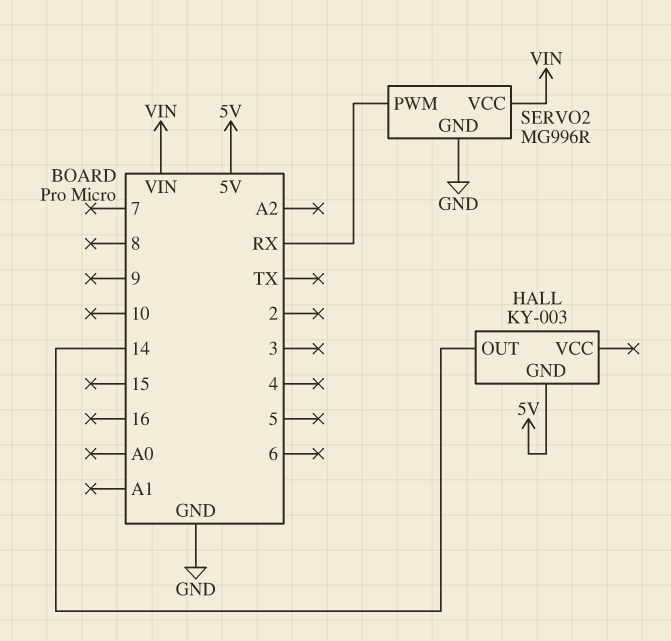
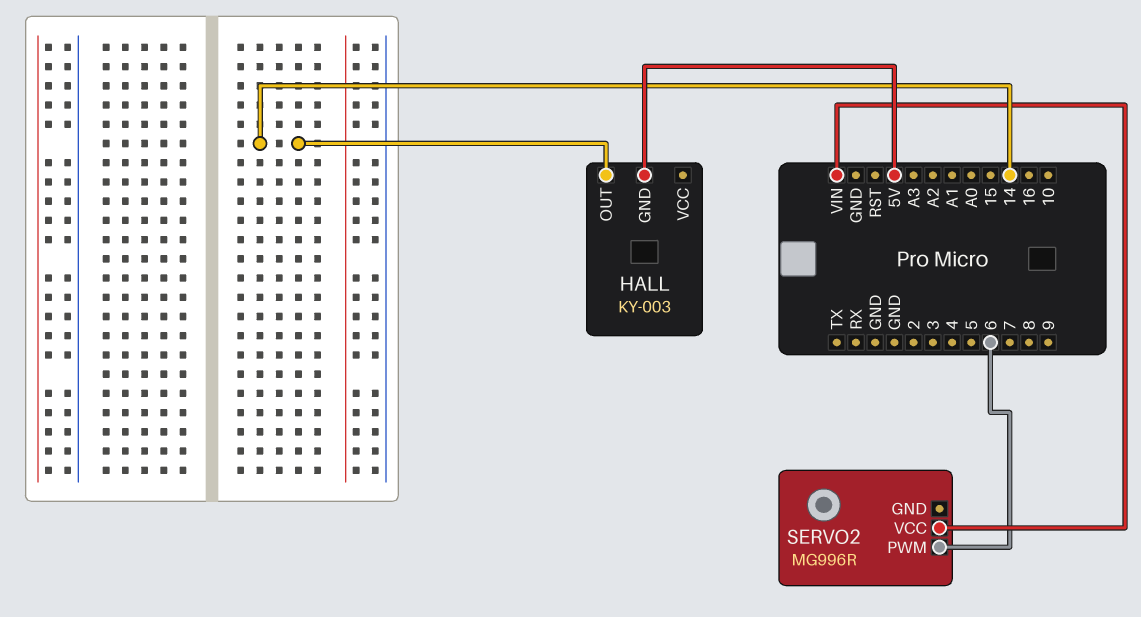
SERVO2 pin GND: GND -> none
SERVO2 pin PWM: RX -> 6

